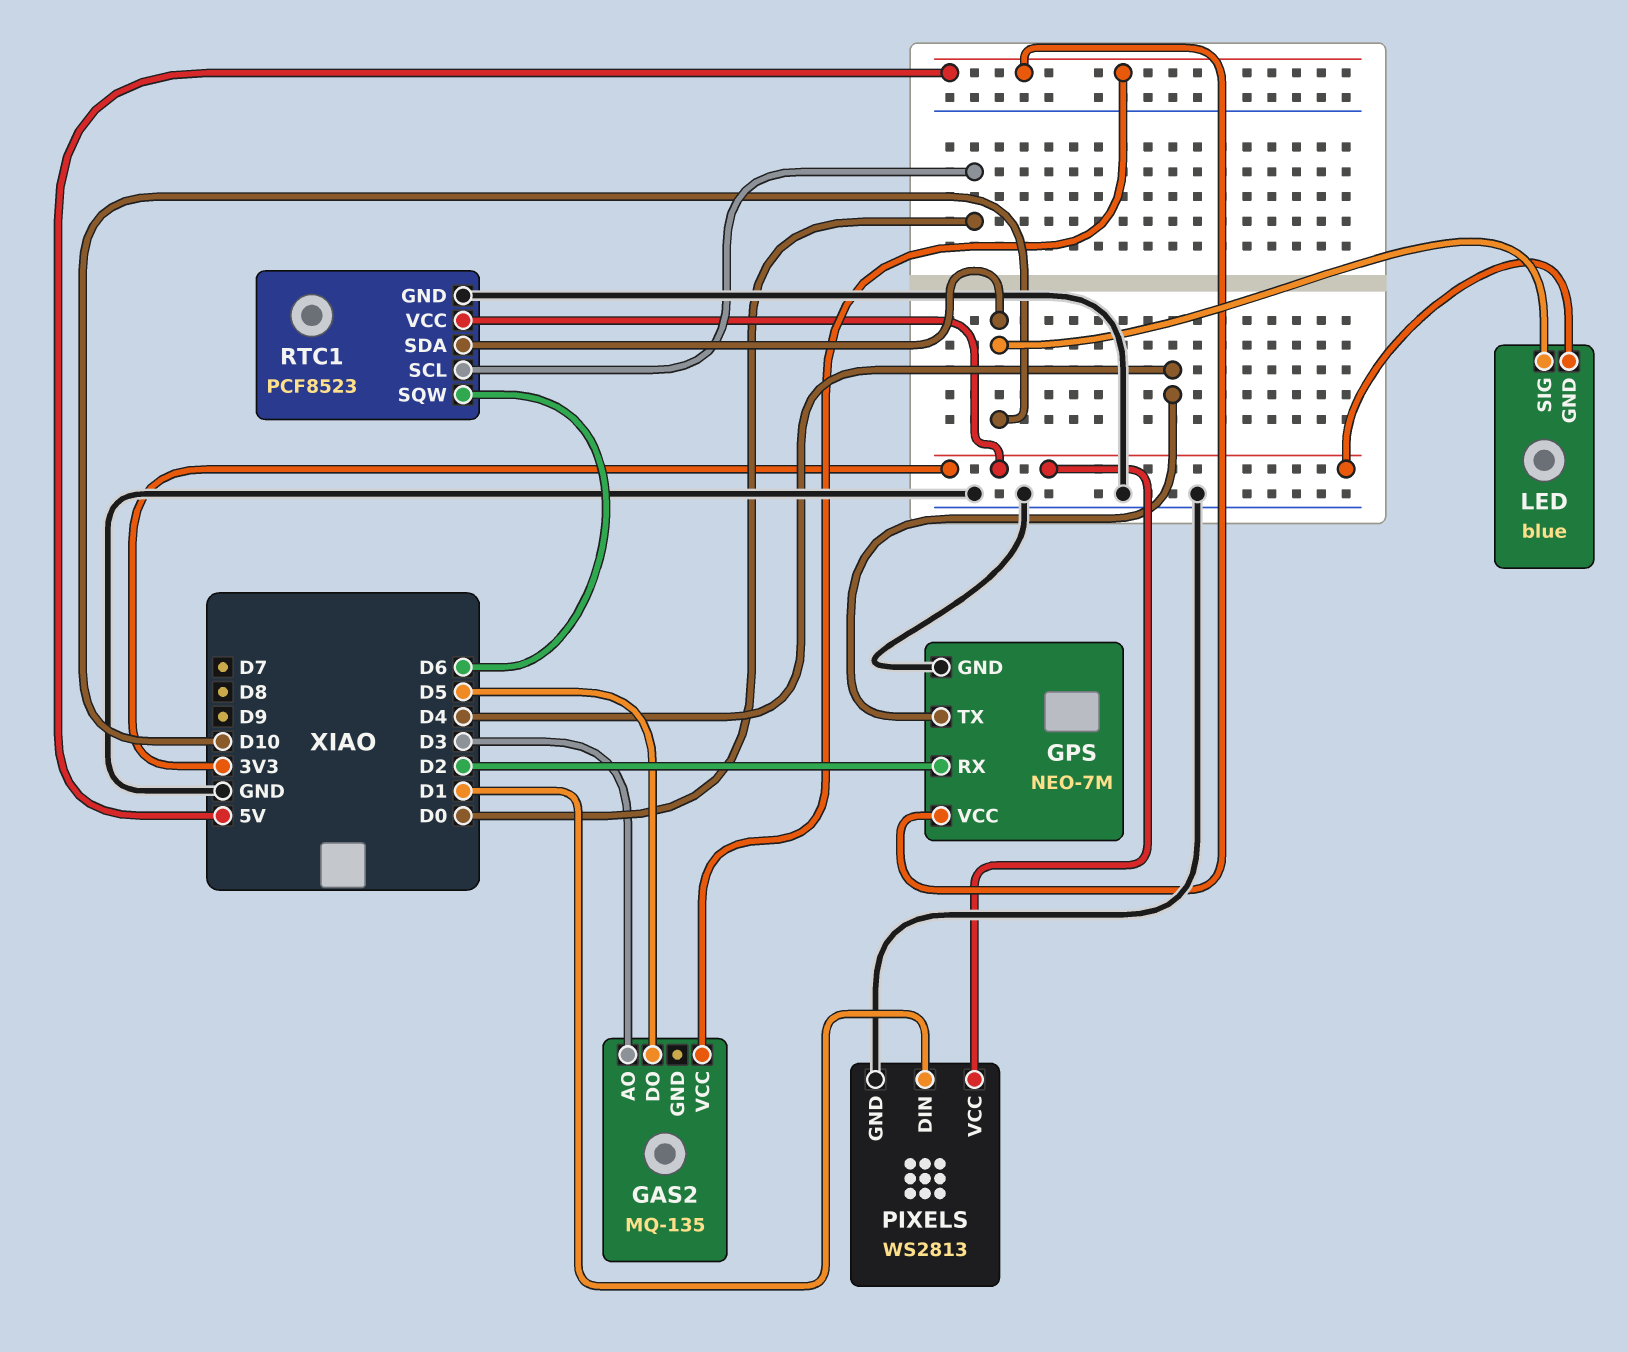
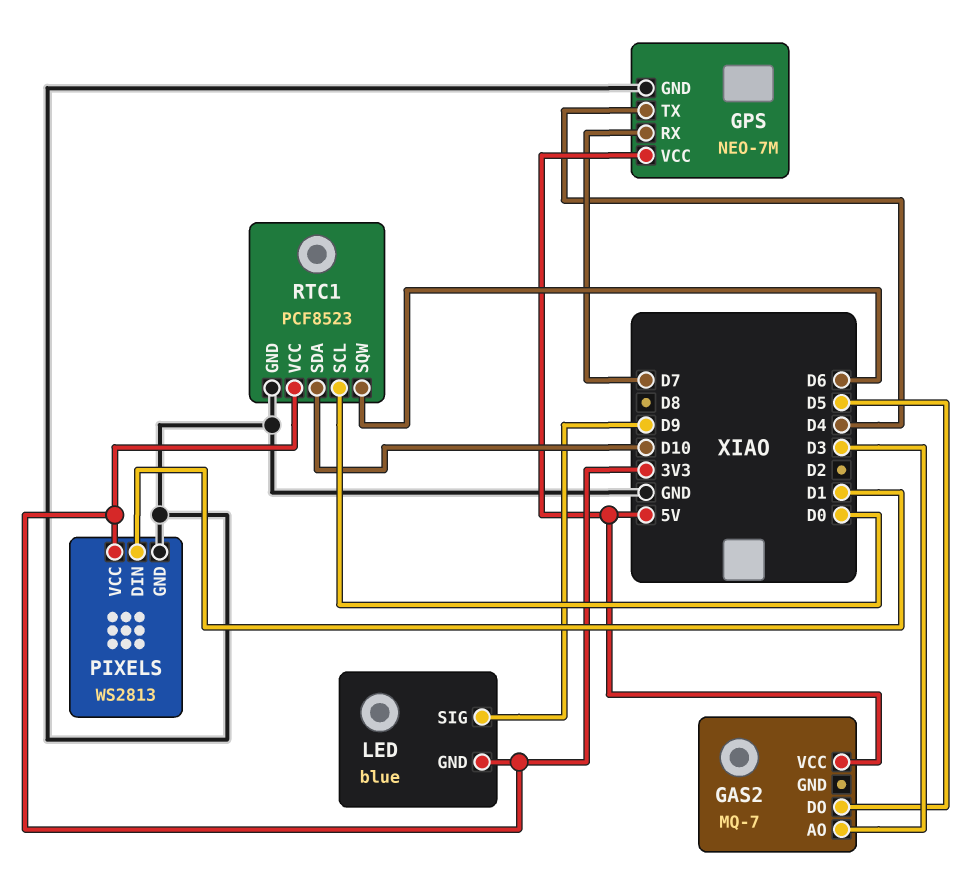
GAS2: MQ-135 -> MQ-7
GPS pin RX: D2 -> D7
LED pin SIG: D10 -> D9

